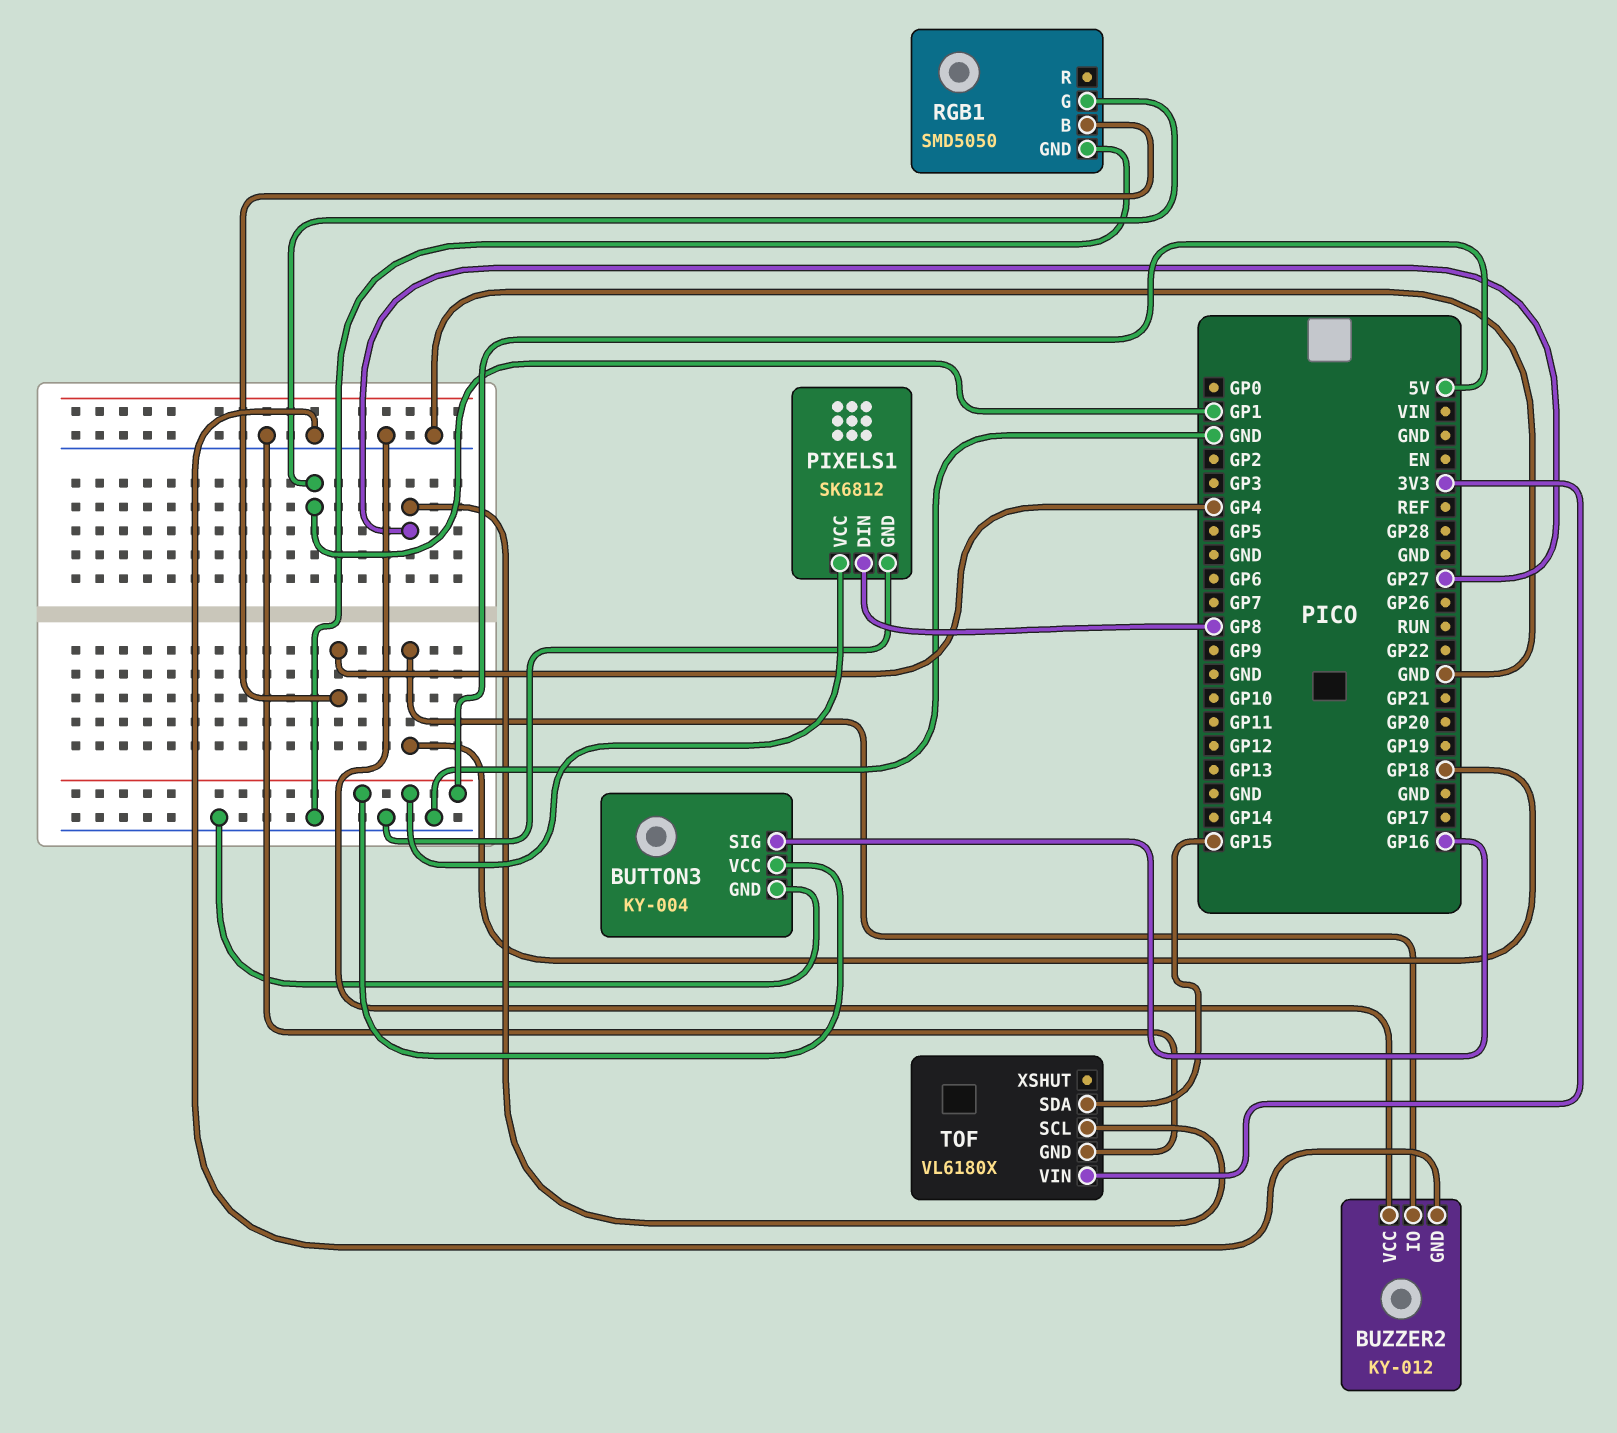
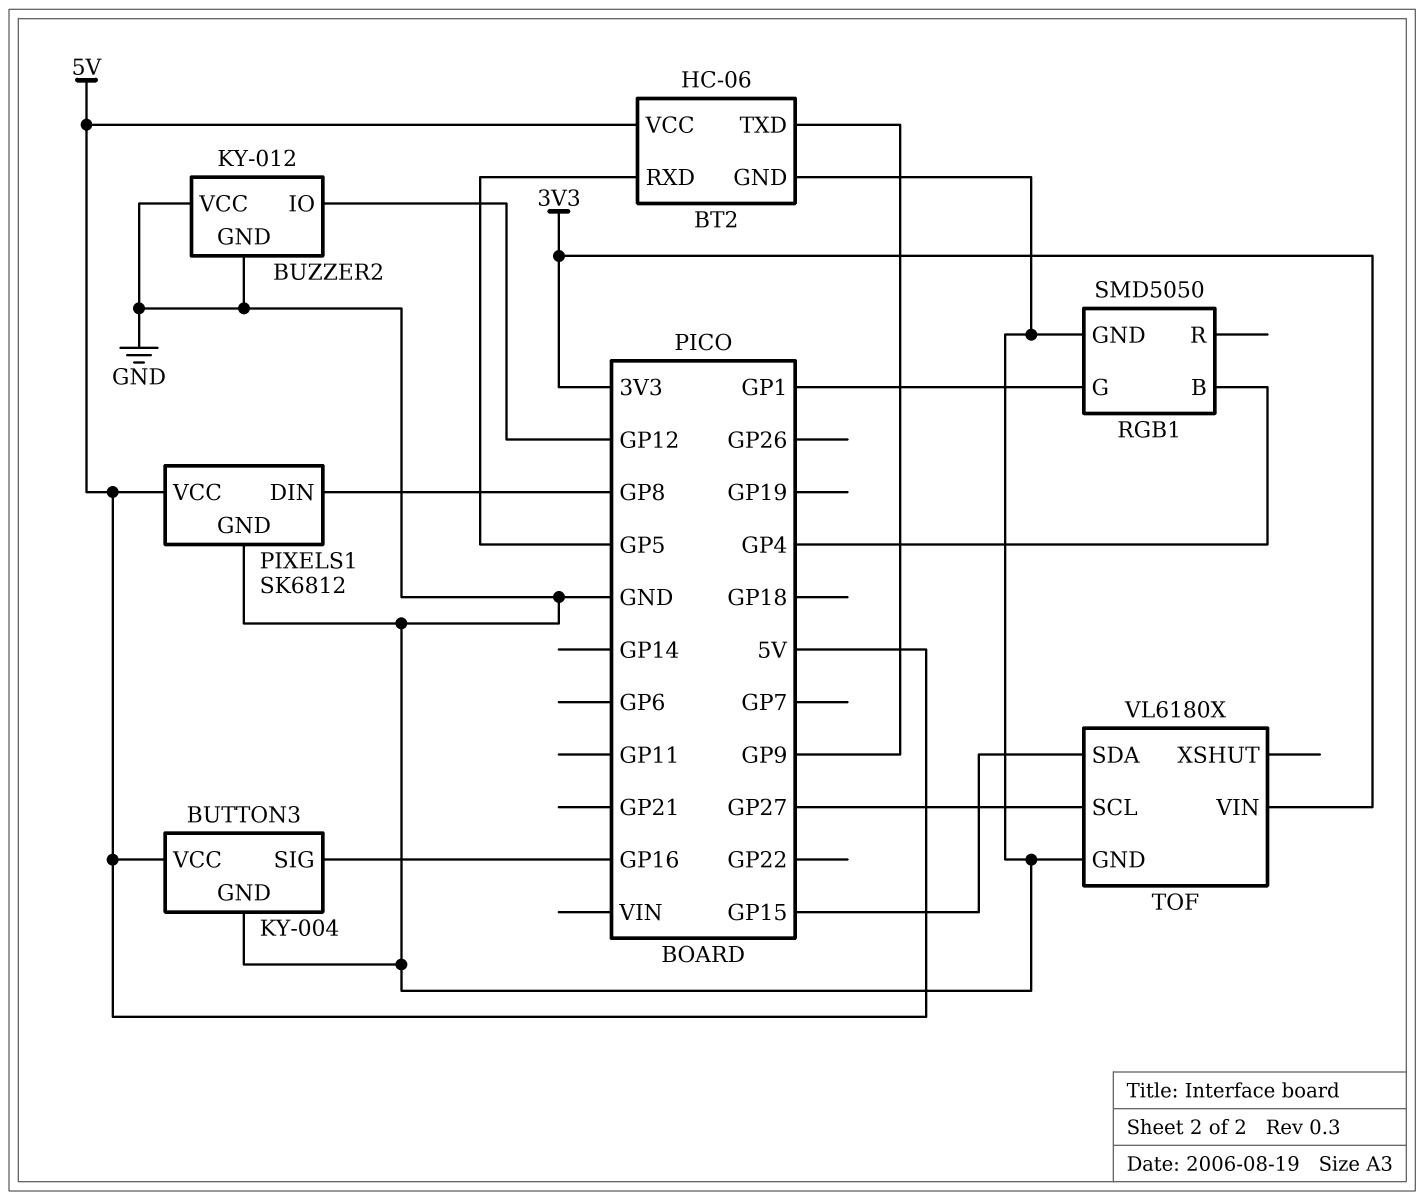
BT2: none -> HC-06
BT2 pin GND: none -> GND
BT2 pin RXD: none -> GP5
BT2 pin TXD: none -> GP9
BT2 pin VCC: none -> 5V
BUZZER2 pin IO: GP18 -> GP12

